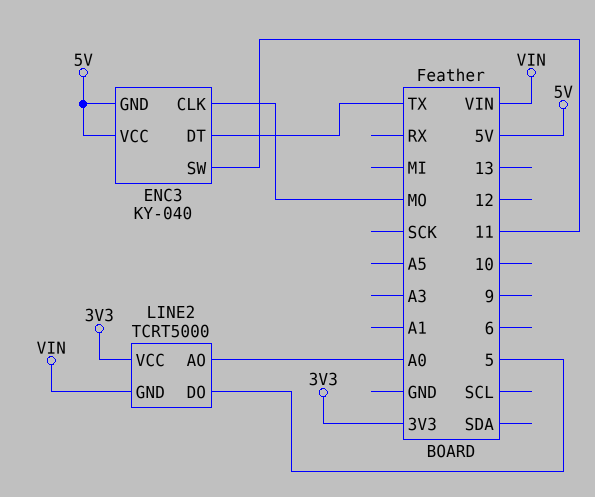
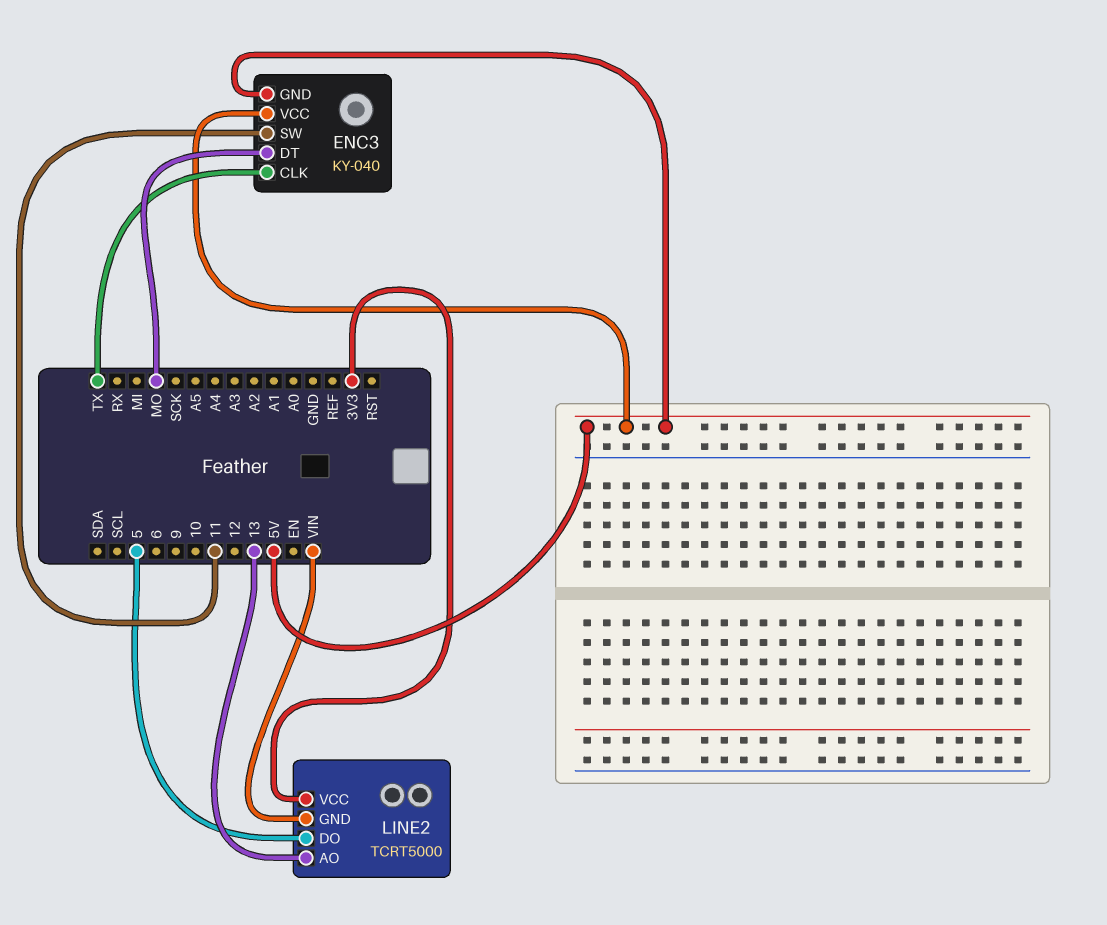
ENC3 pin CLK: MO -> TX
ENC3 pin DT: TX -> MO
LINE2 pin AO: A0 -> 13

